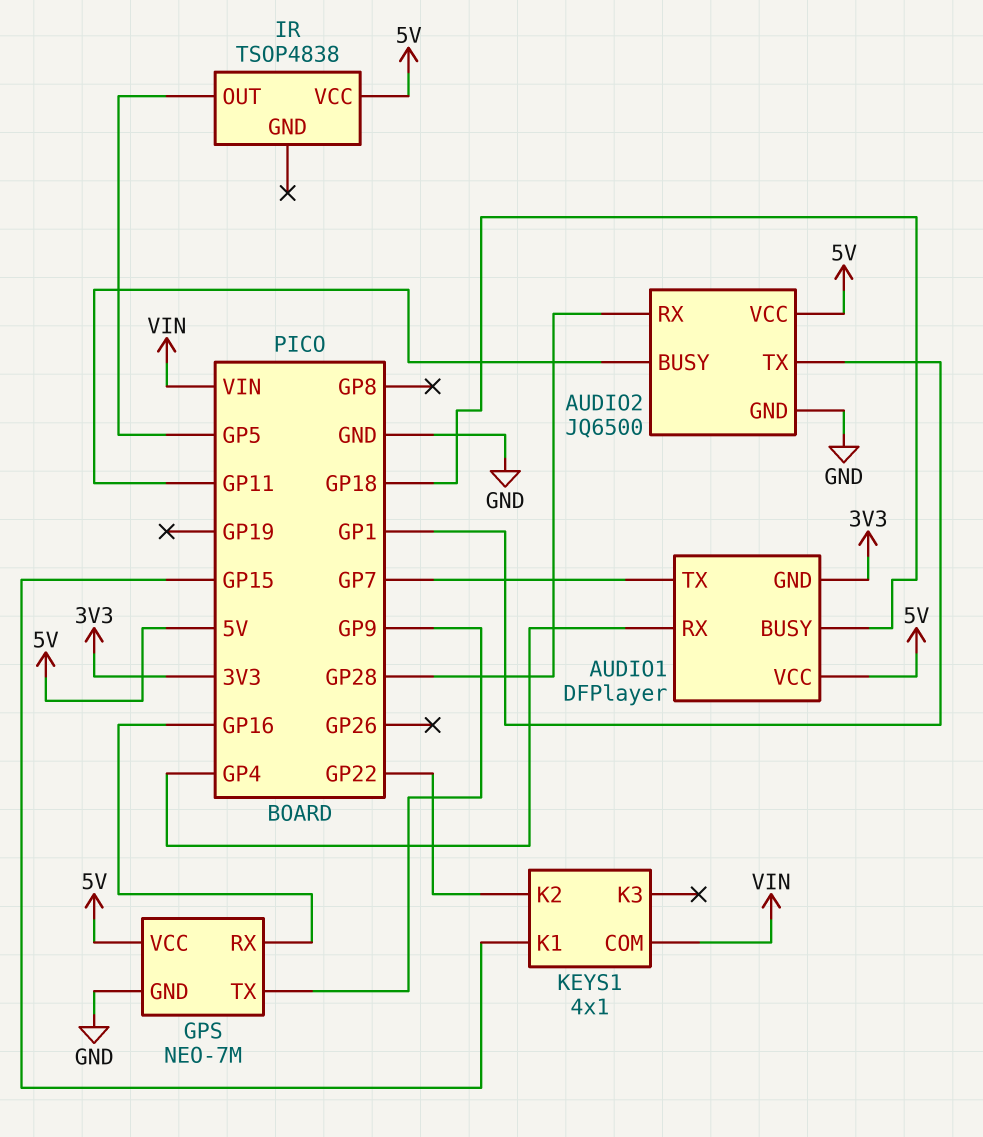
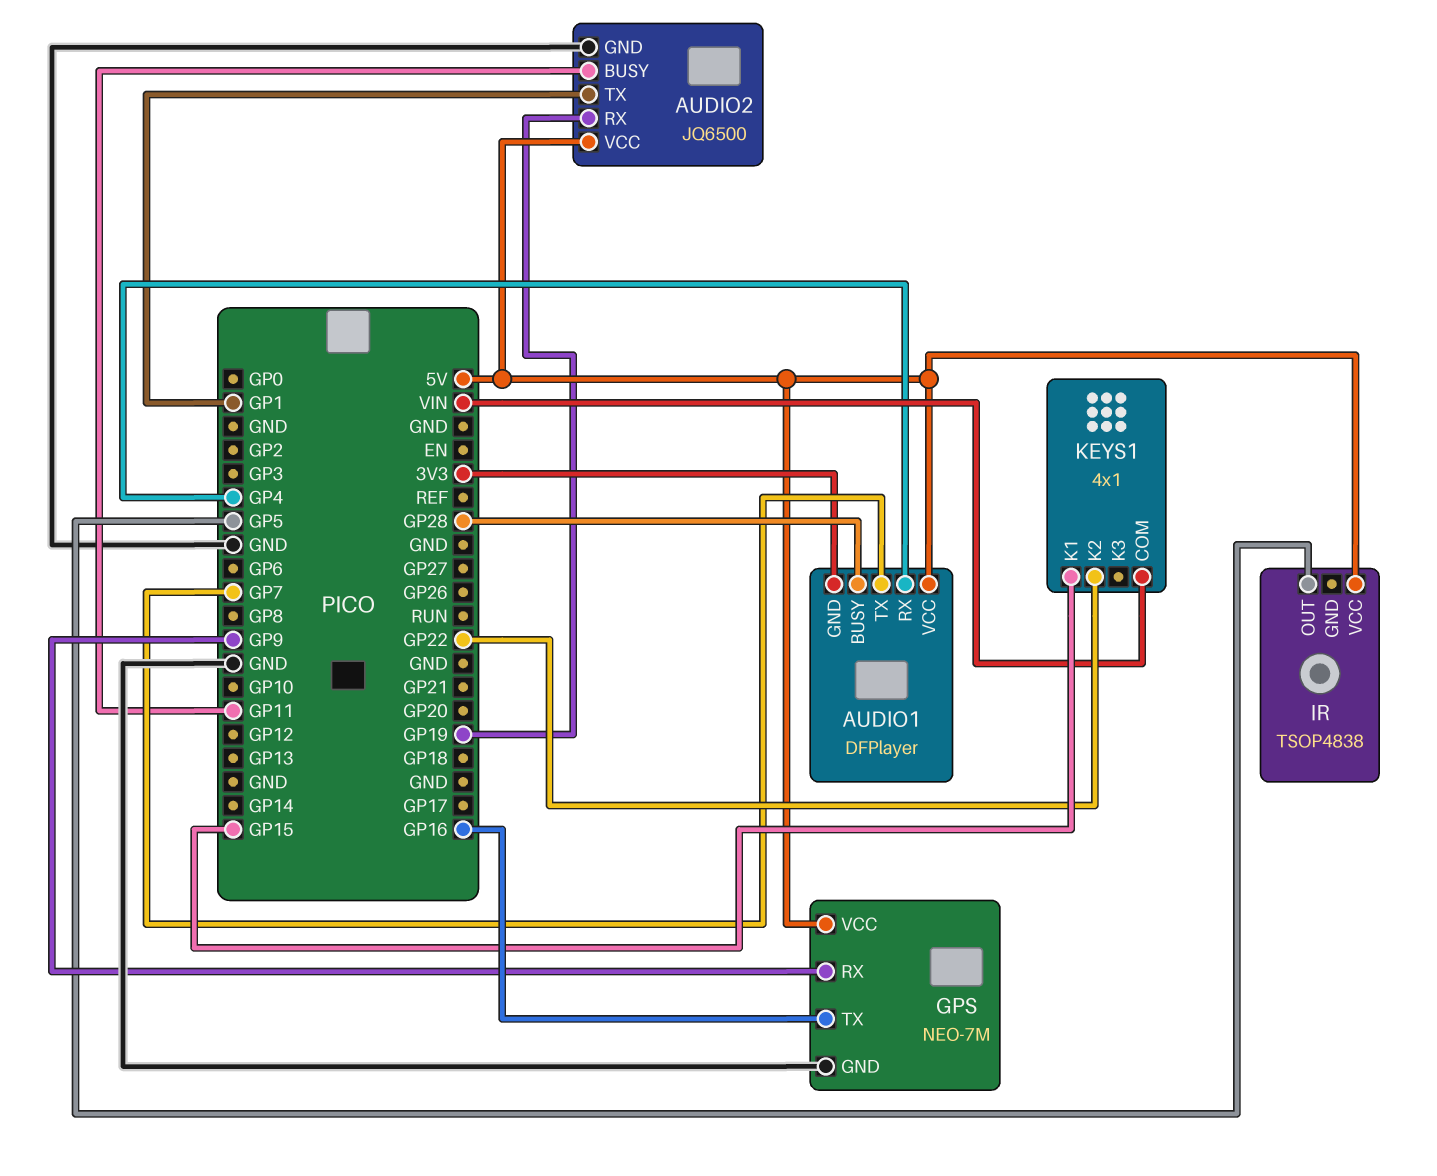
AUDIO1 pin BUSY: GP18 -> GP28
AUDIO2 pin RX: GP28 -> GP19
GPS pin RX: GP16 -> GP9
GPS pin TX: GP9 -> GP16

